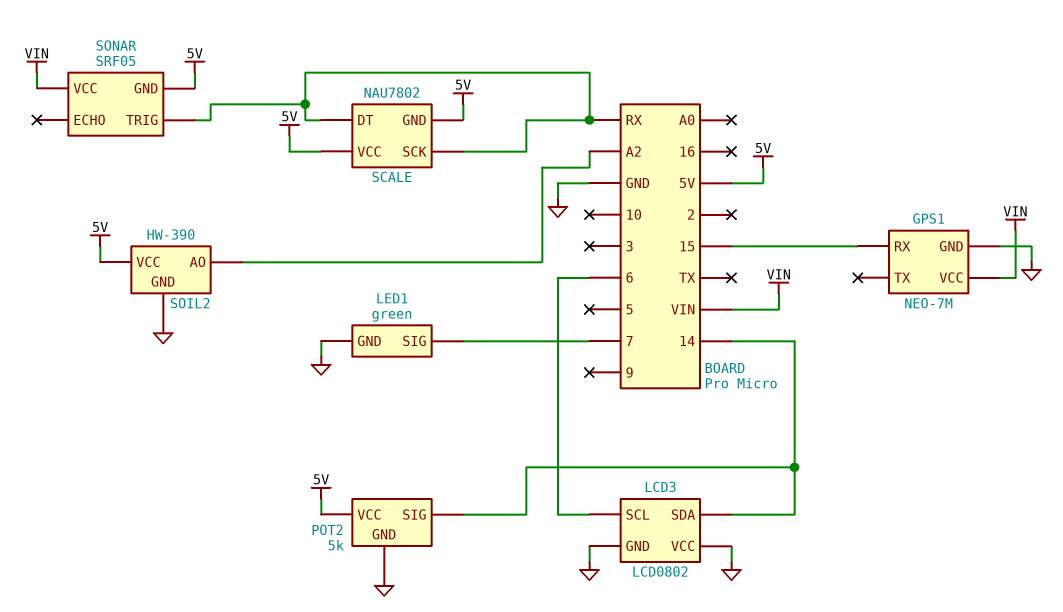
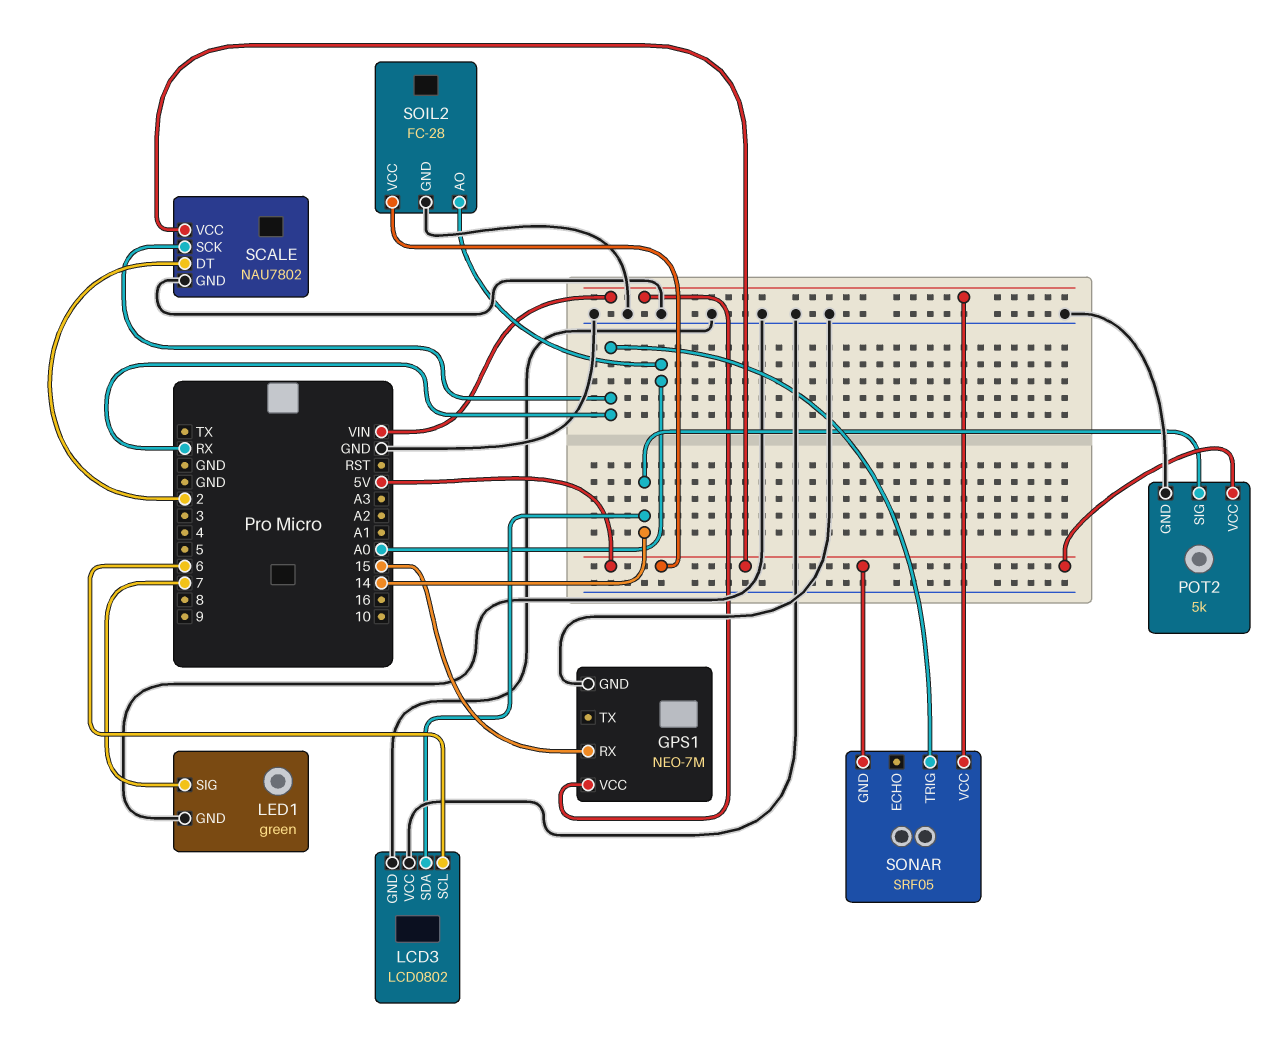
SCALE pin DT: RX -> 2
SCALE pin GND: 5V -> GND
SOIL2: HW-390 -> FC-28
SOIL2 pin AO: A2 -> A0

